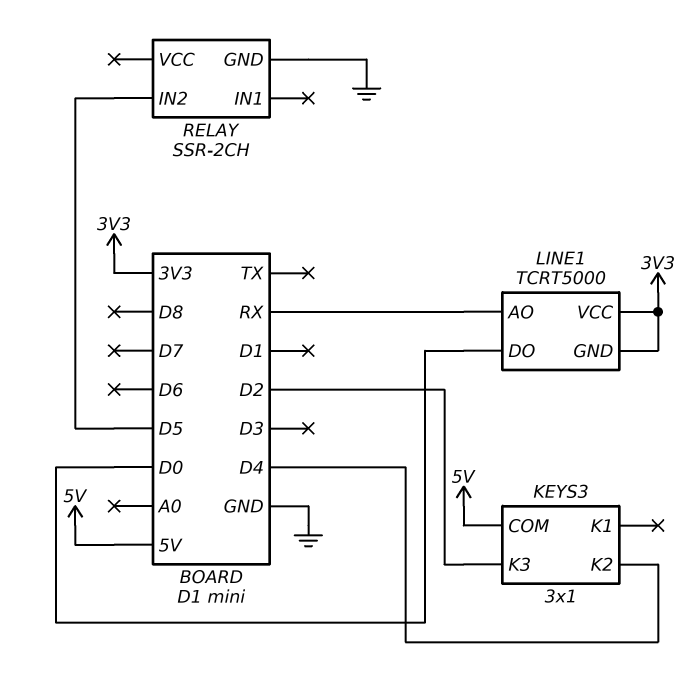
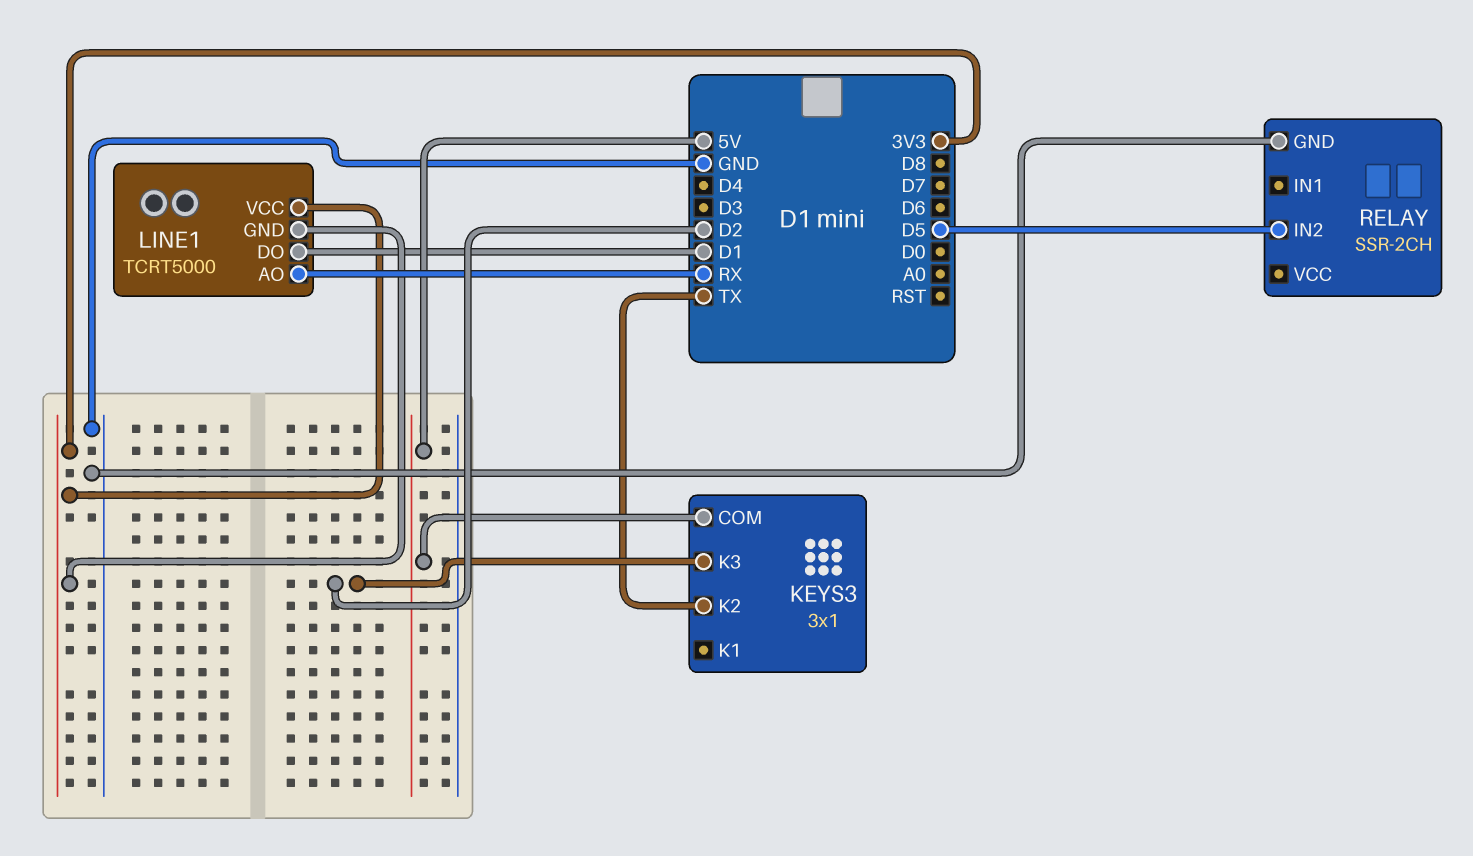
KEYS3 pin K2: D4 -> TX
LINE1 pin DO: D0 -> D1

